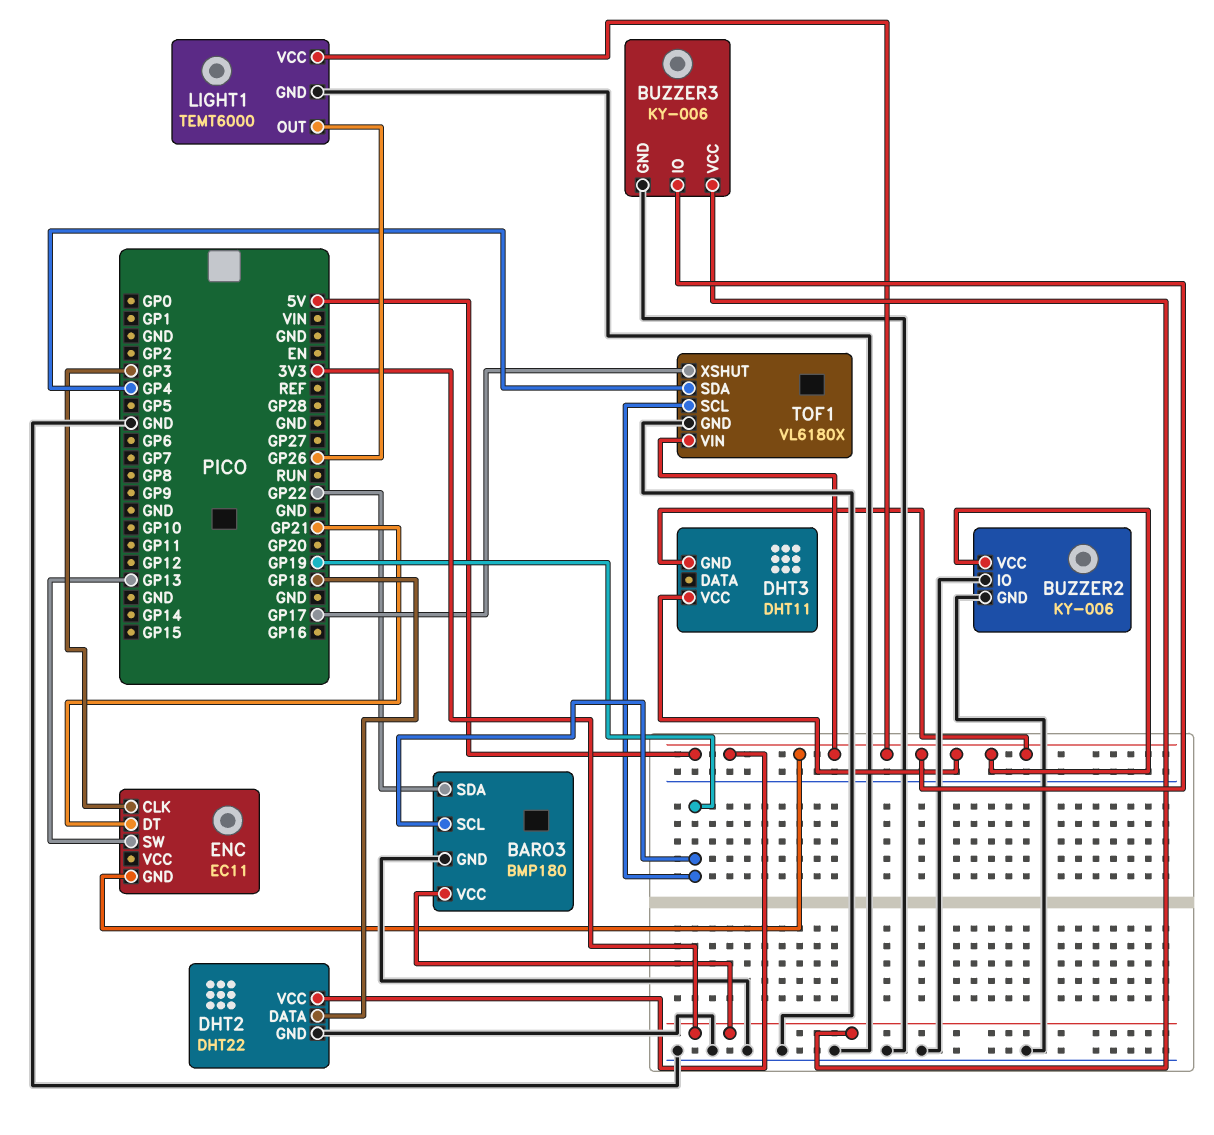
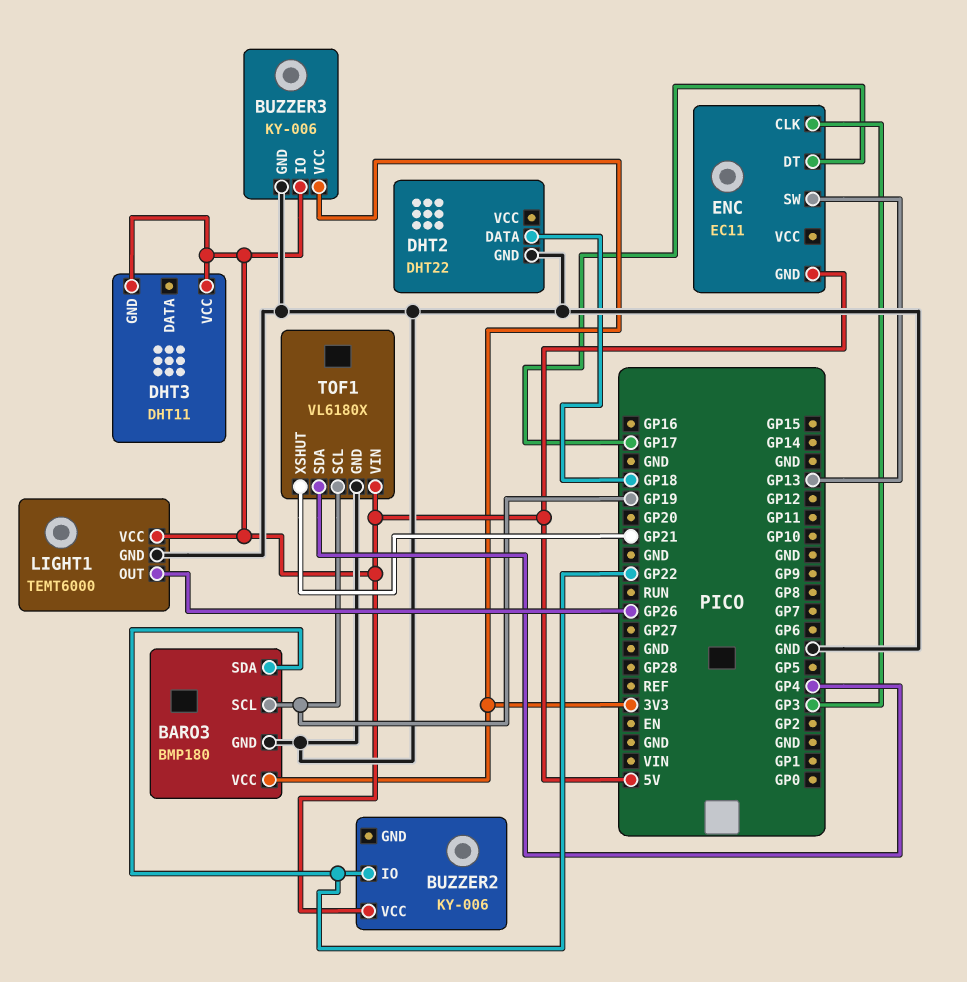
BUZZER2 pin GND: GND -> none
BUZZER2 pin IO: GND -> GP22
DHT2 pin VCC: 5V -> none
ENC pin DT: GP21 -> GP17
TOF1 pin XSHUT: GP17 -> GP21

